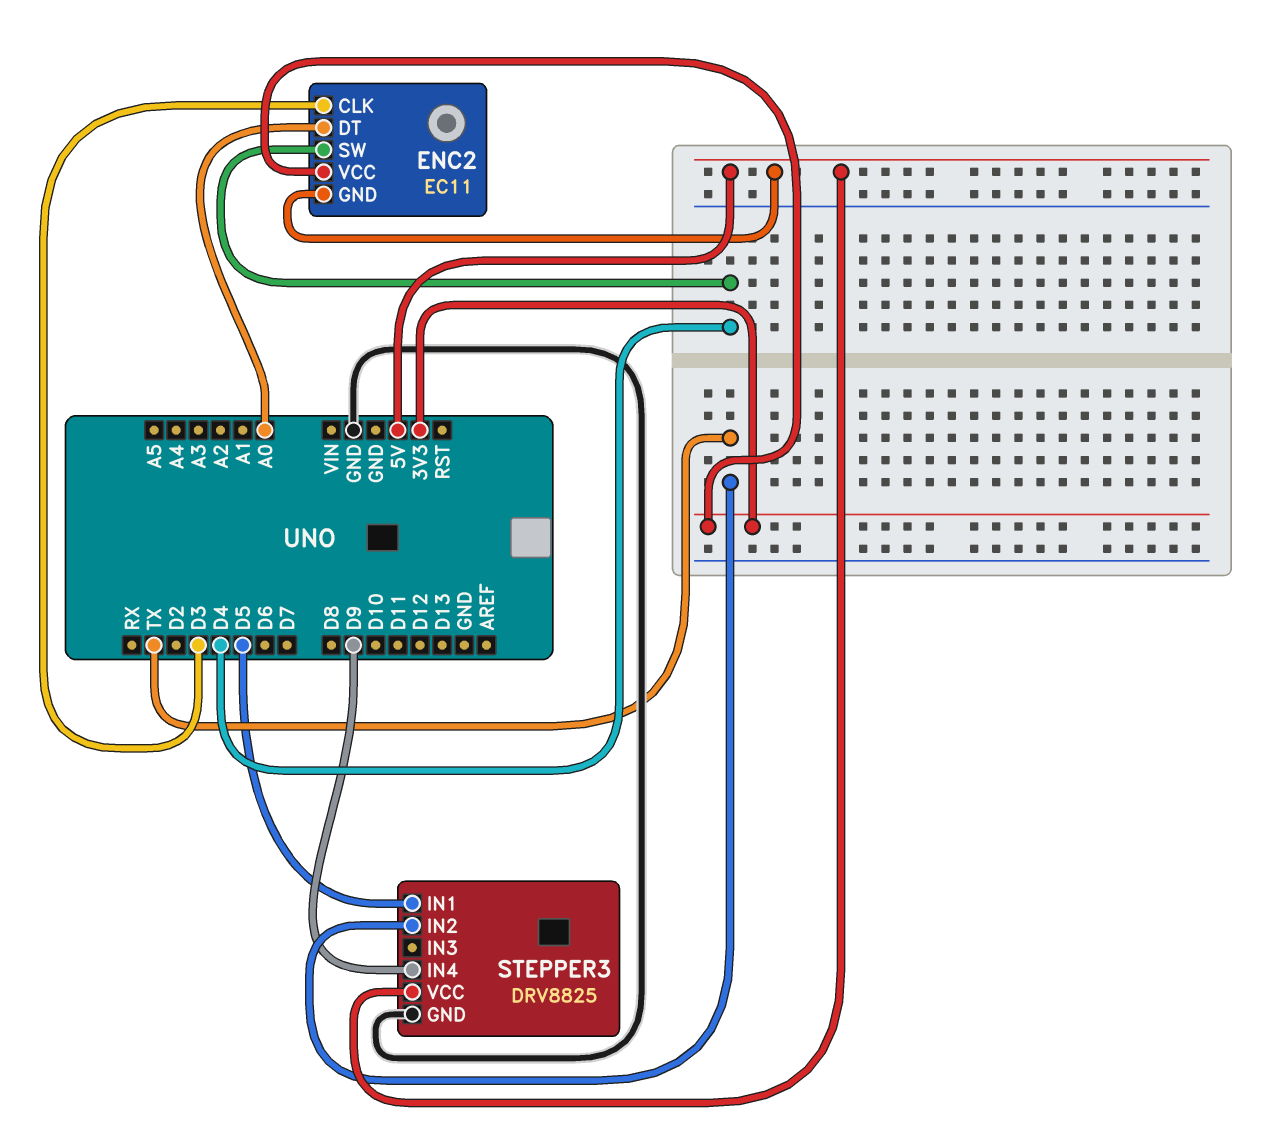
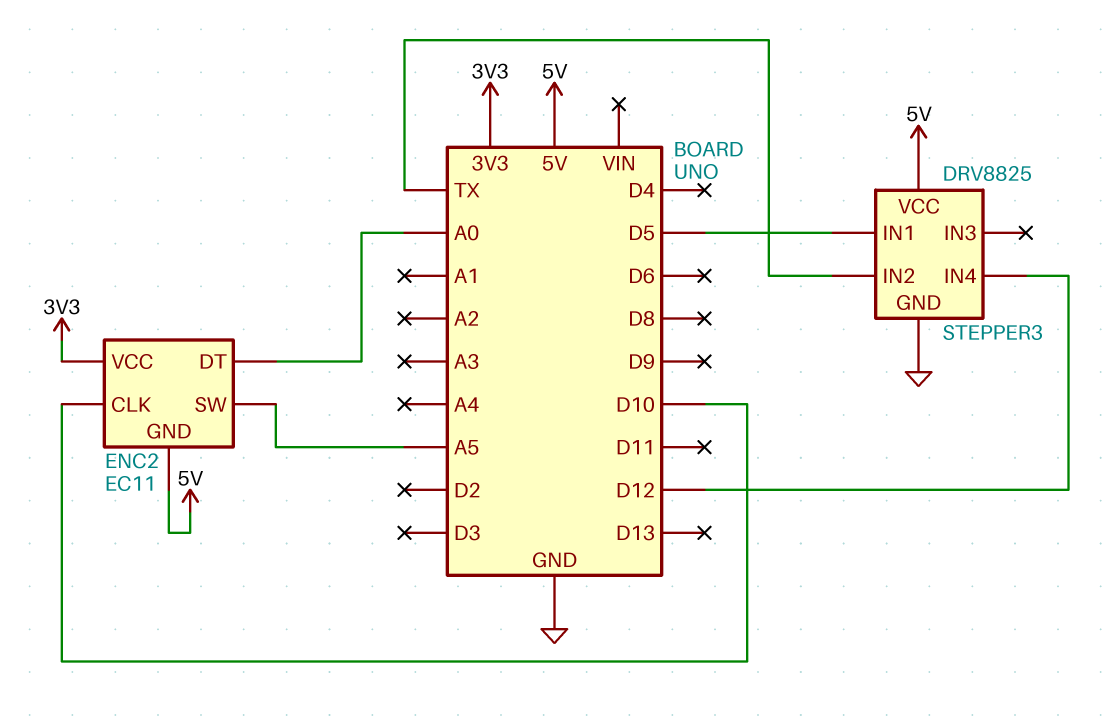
ENC2 pin CLK: D3 -> D10
ENC2 pin SW: D4 -> A5
STEPPER3 pin IN4: D9 -> D12

